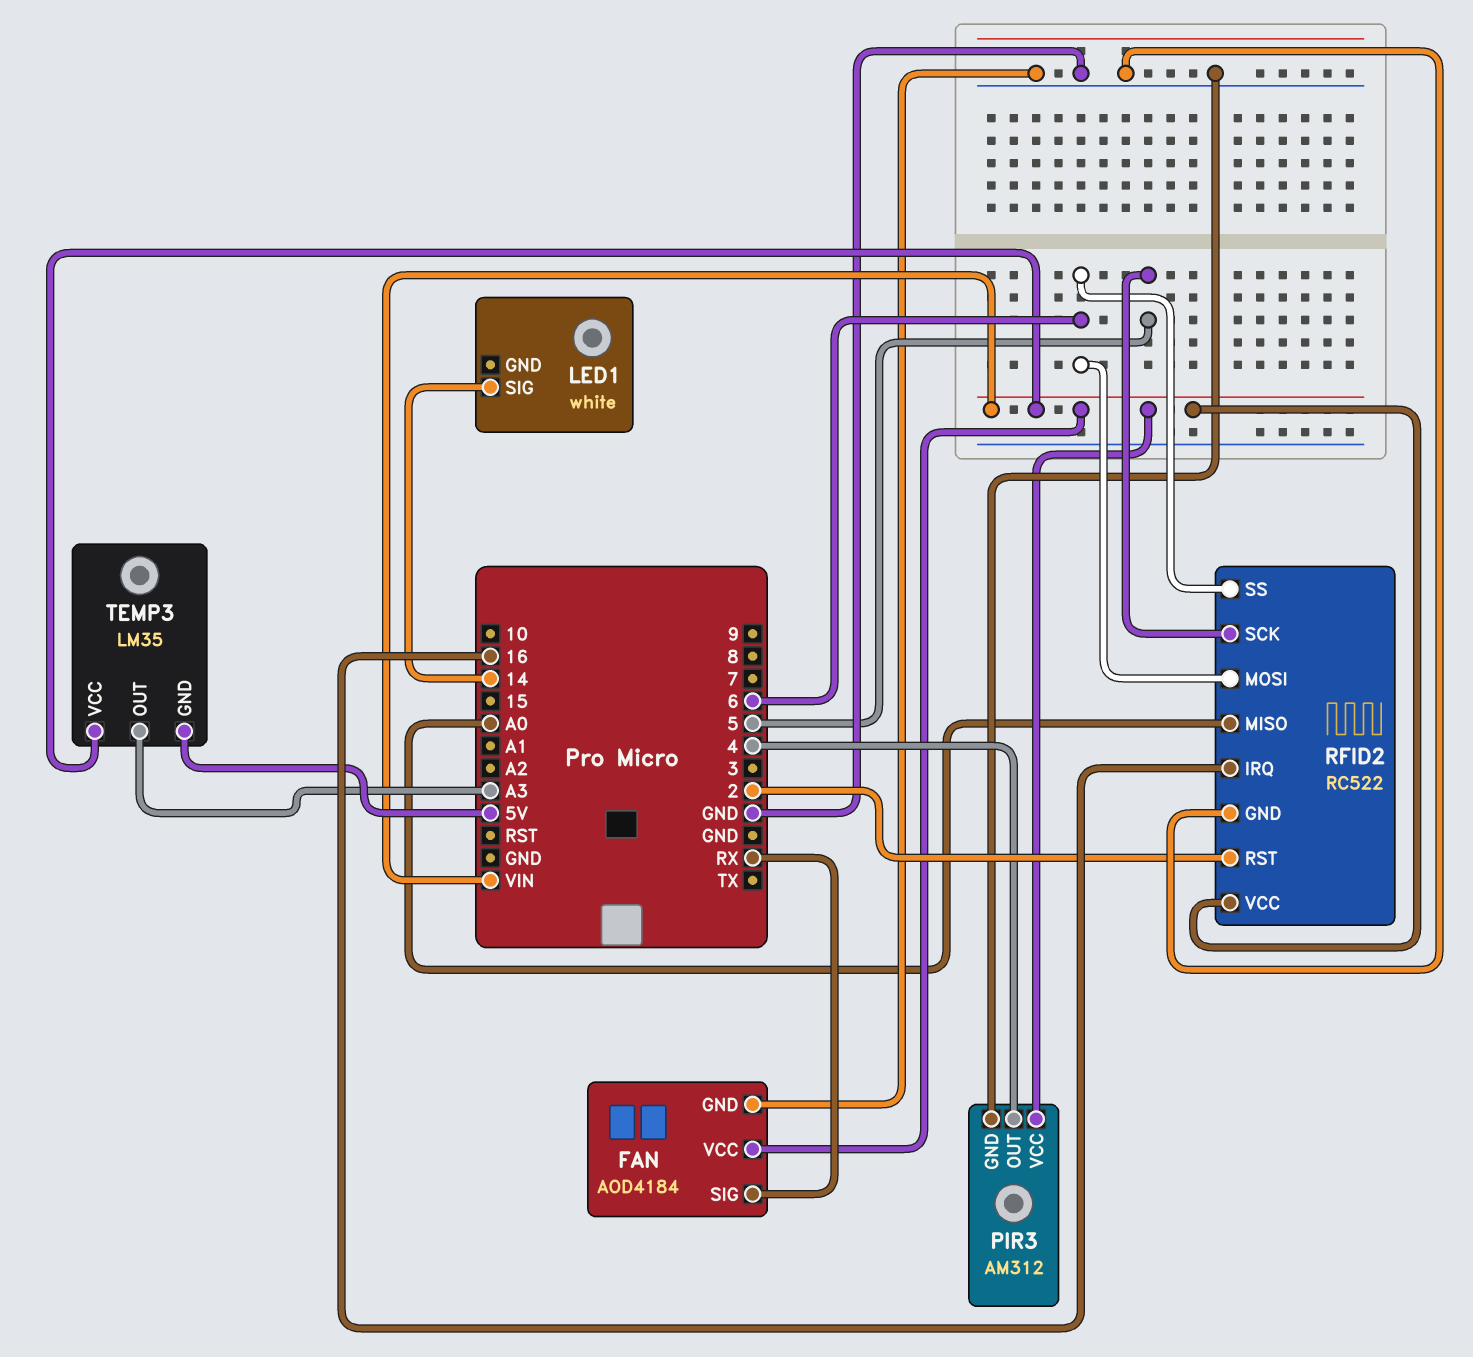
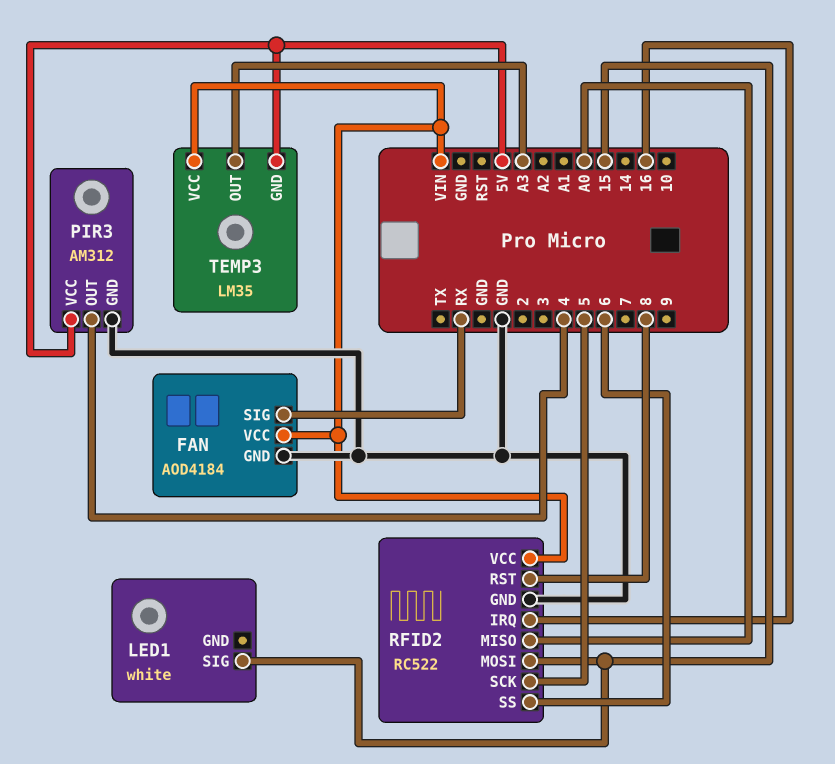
LED1 pin SIG: 14 -> 15
PIR3 pin VCC: VIN -> 5V
RFID2 pin MOSI: 6 -> 15
RFID2 pin RST: 2 -> 8

